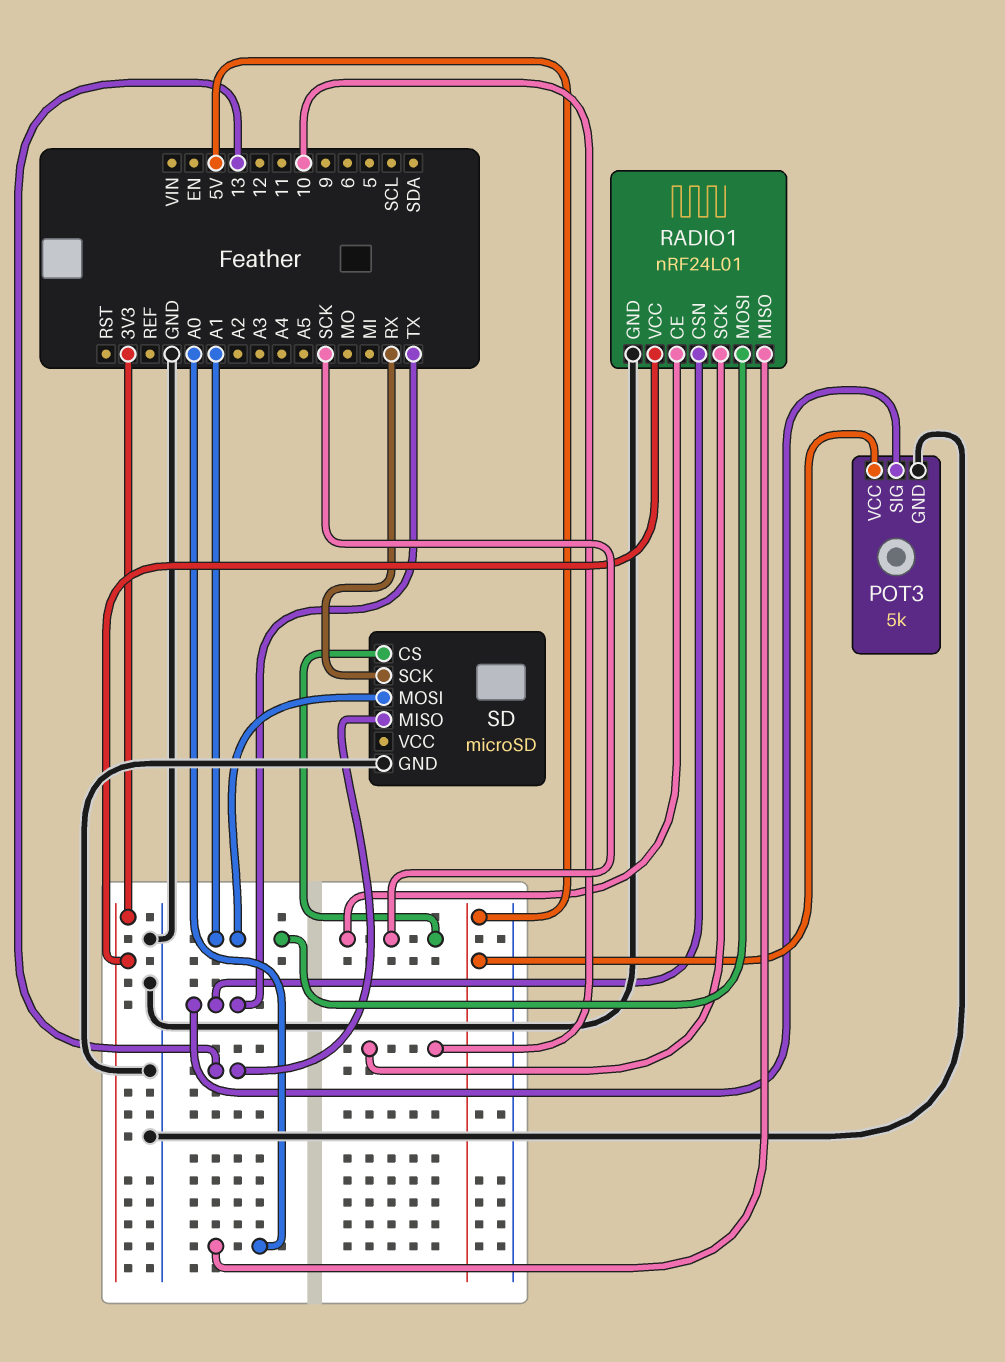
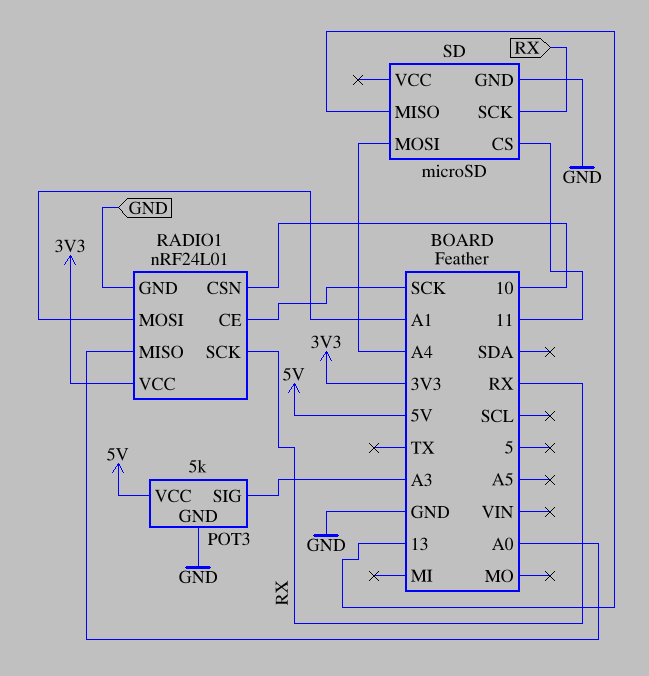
POT3 pin SIG: TX -> A3
RADIO1 pin CSN: TX -> 10
RADIO1 pin SCK: 10 -> RX
SD pin CS: SCK -> 11
SD pin MOSI: A1 -> A4

